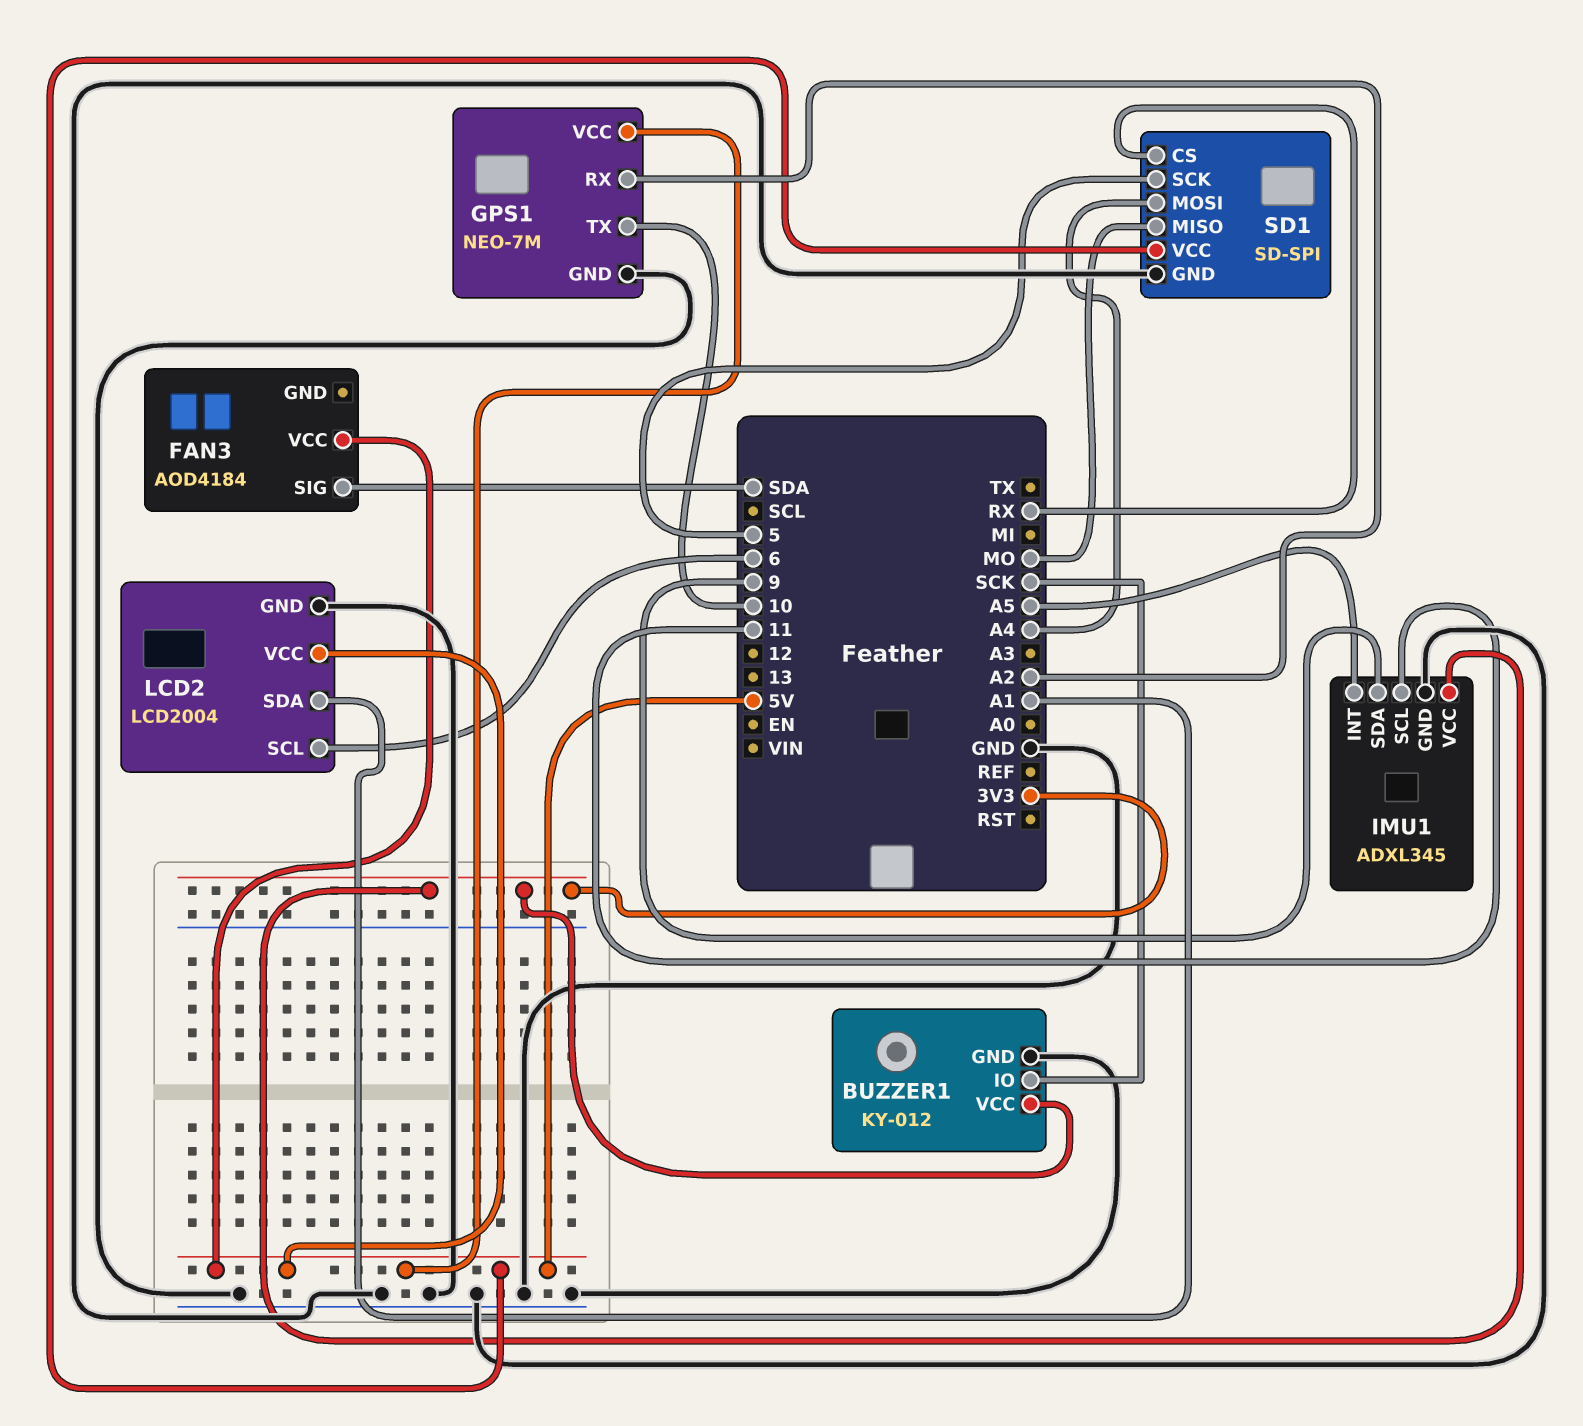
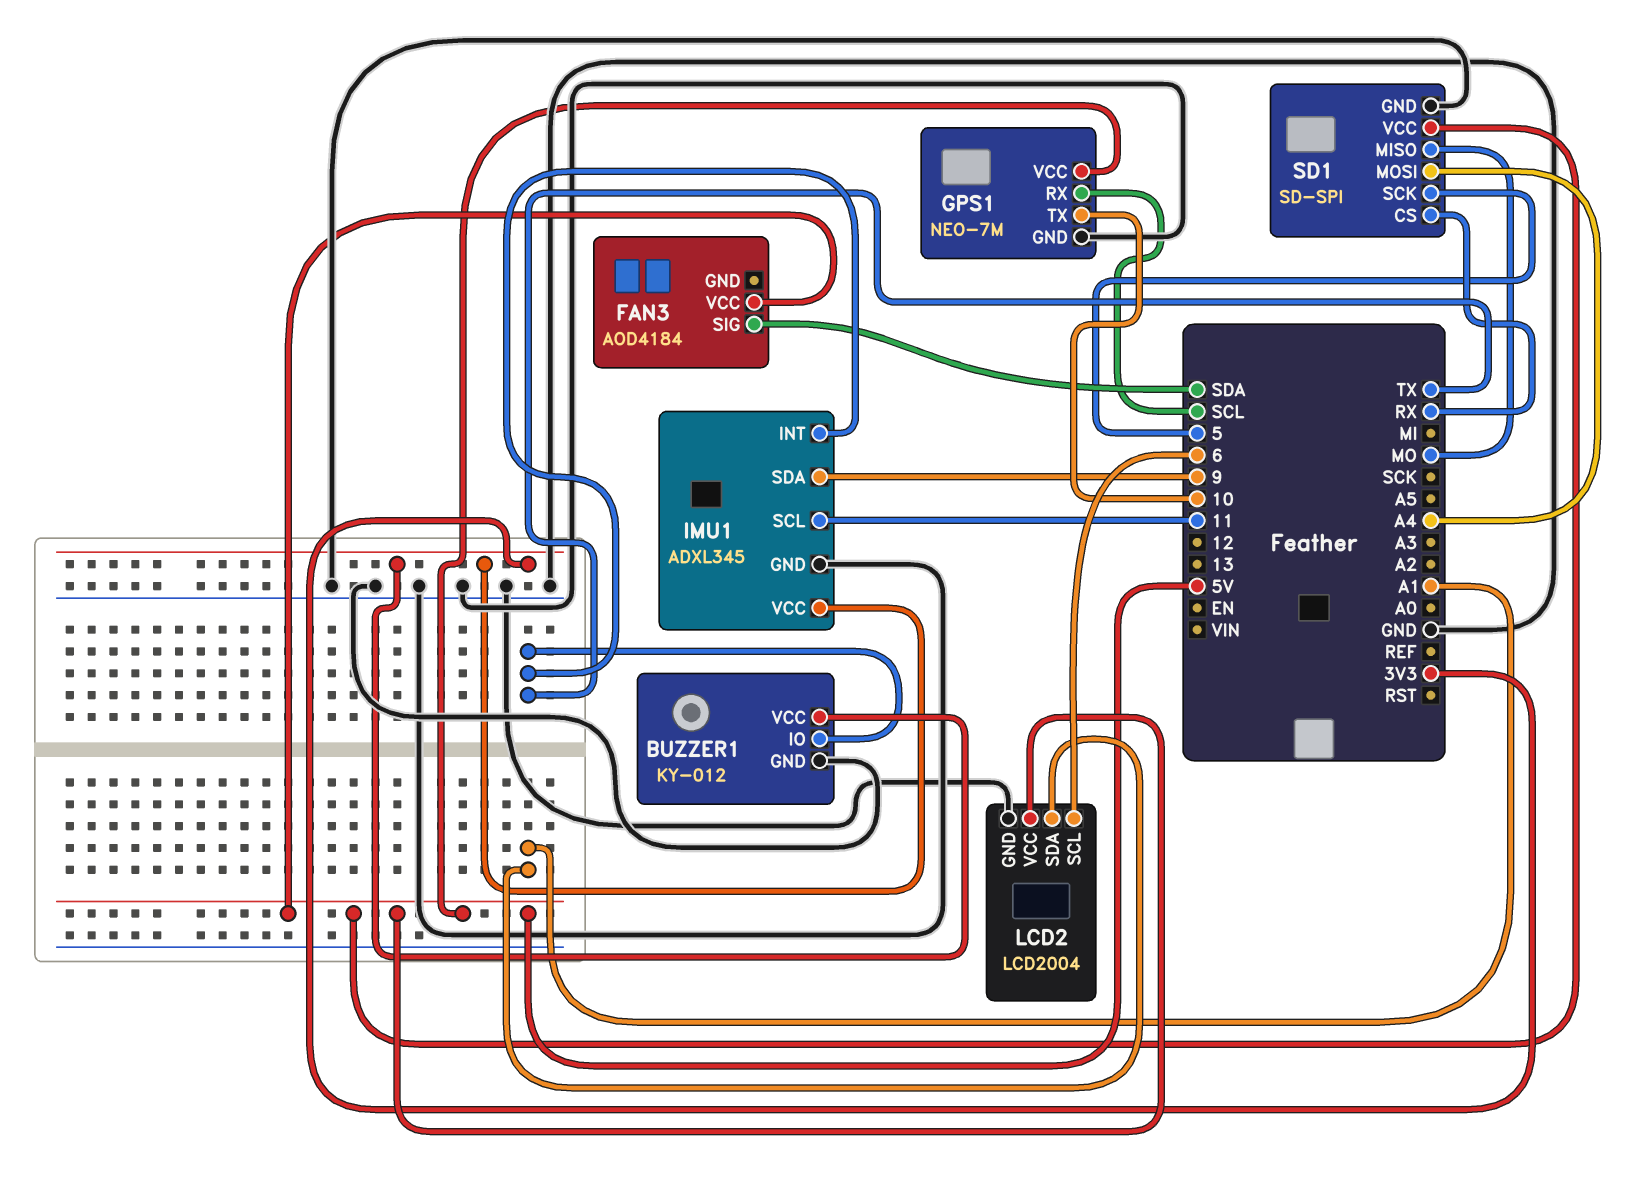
BUZZER1 pin IO: SCK -> TX
GPS1 pin RX: A2 -> SCL
IMU1 pin INT: A5 -> TX

